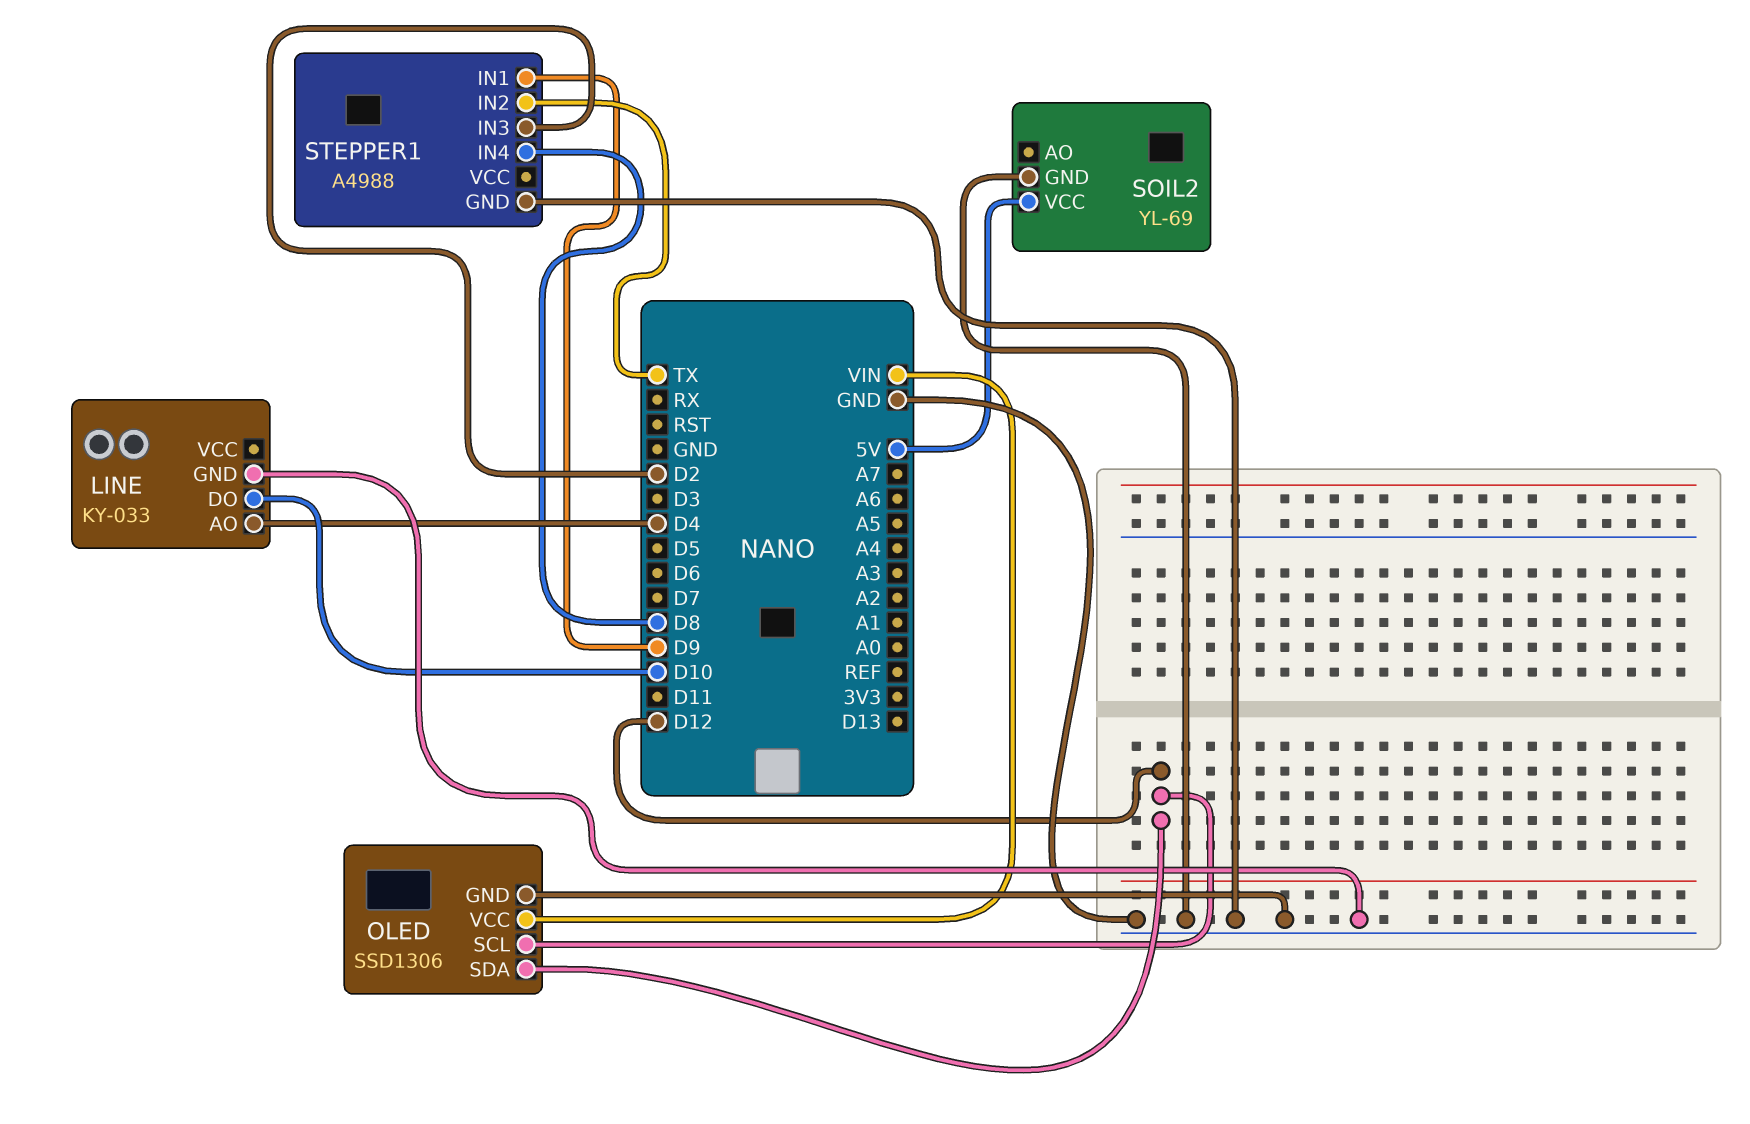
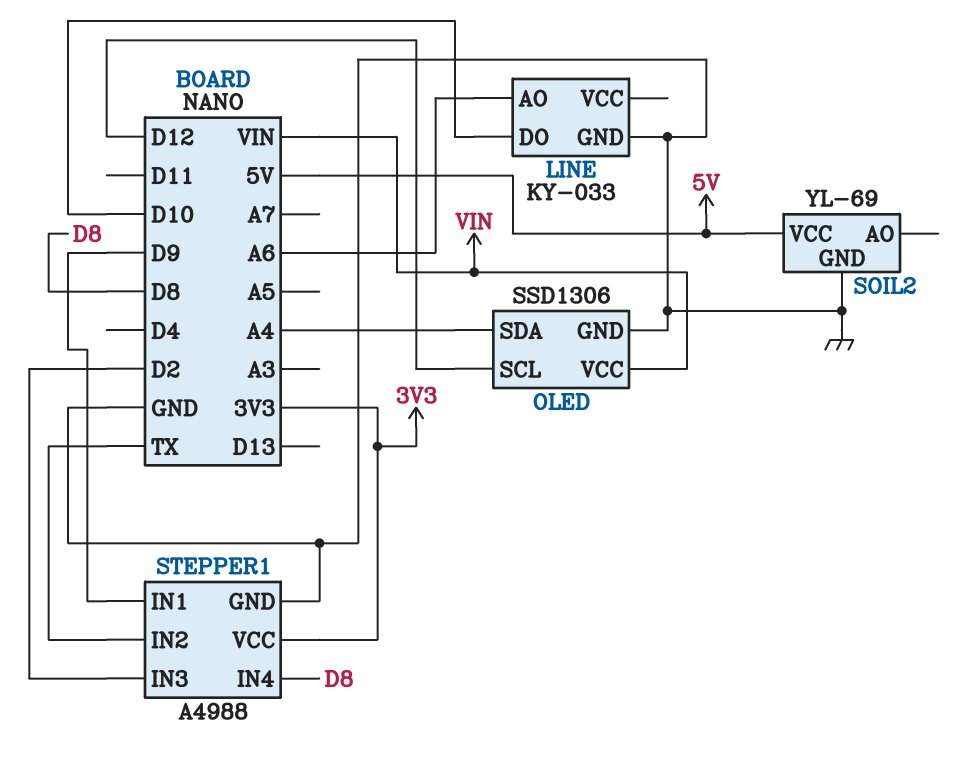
LINE pin AO: D4 -> A6
OLED pin SDA: D12 -> A4
STEPPER1 pin VCC: none -> 3V3

